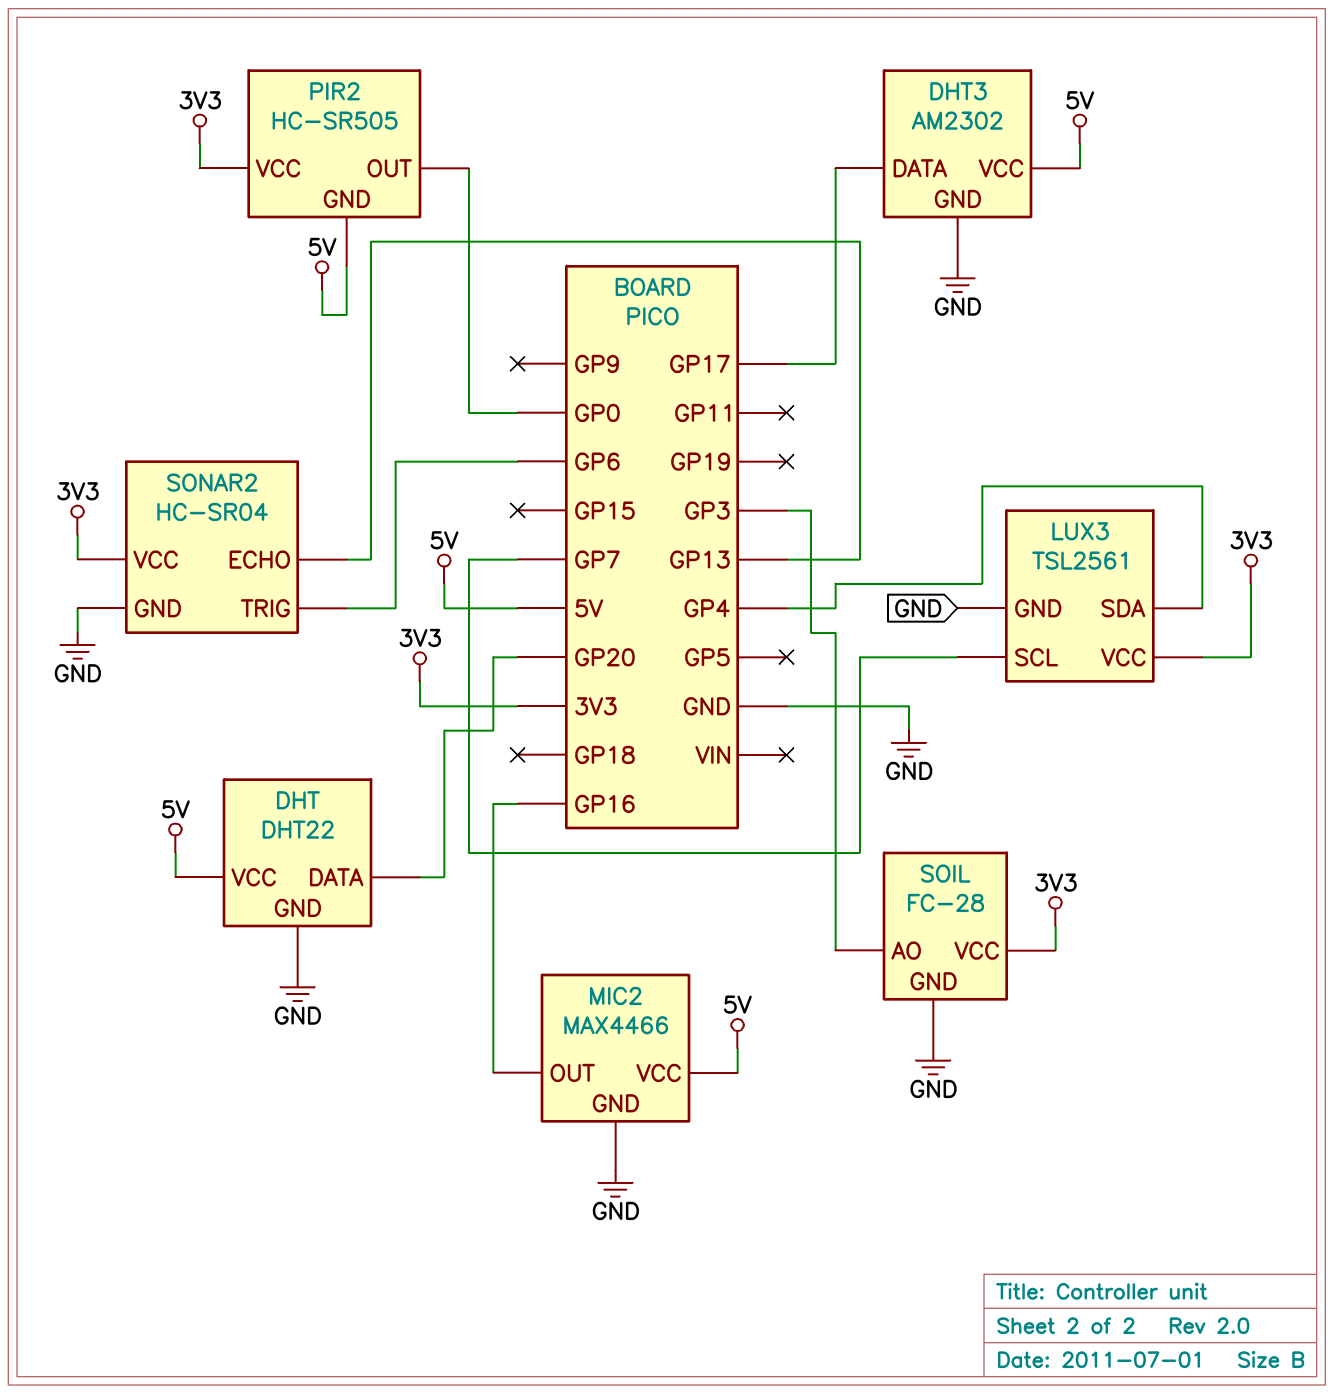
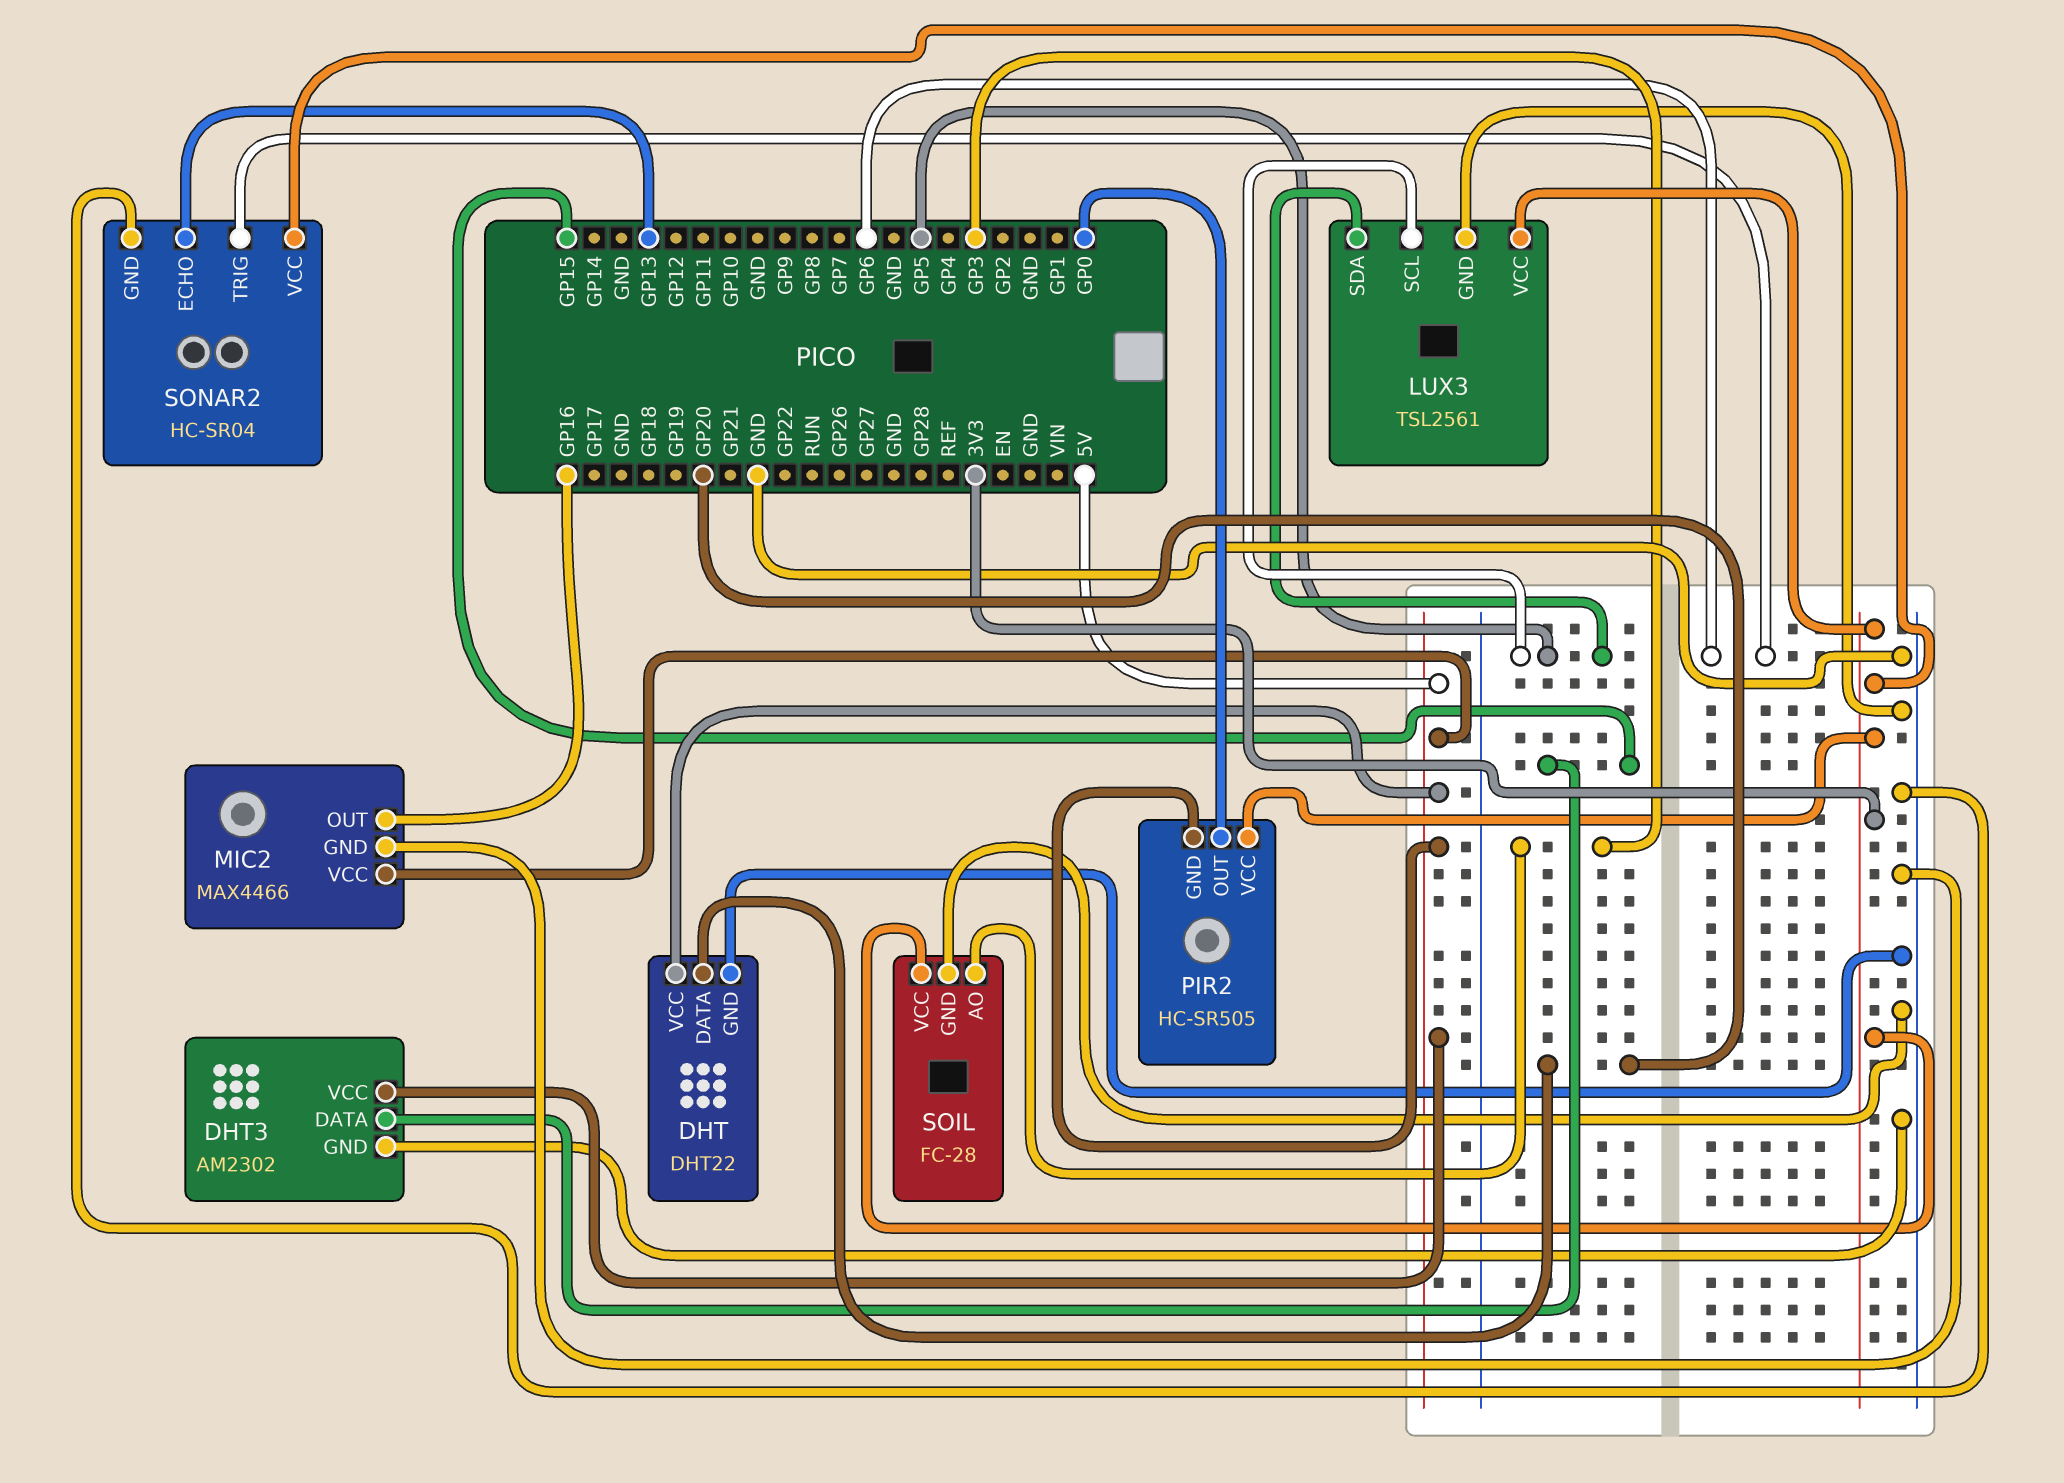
DHT3 pin DATA: GP17 -> GP15
LUX3 pin SCL: GP7 -> GP5
LUX3 pin SDA: GP4 -> GP5

